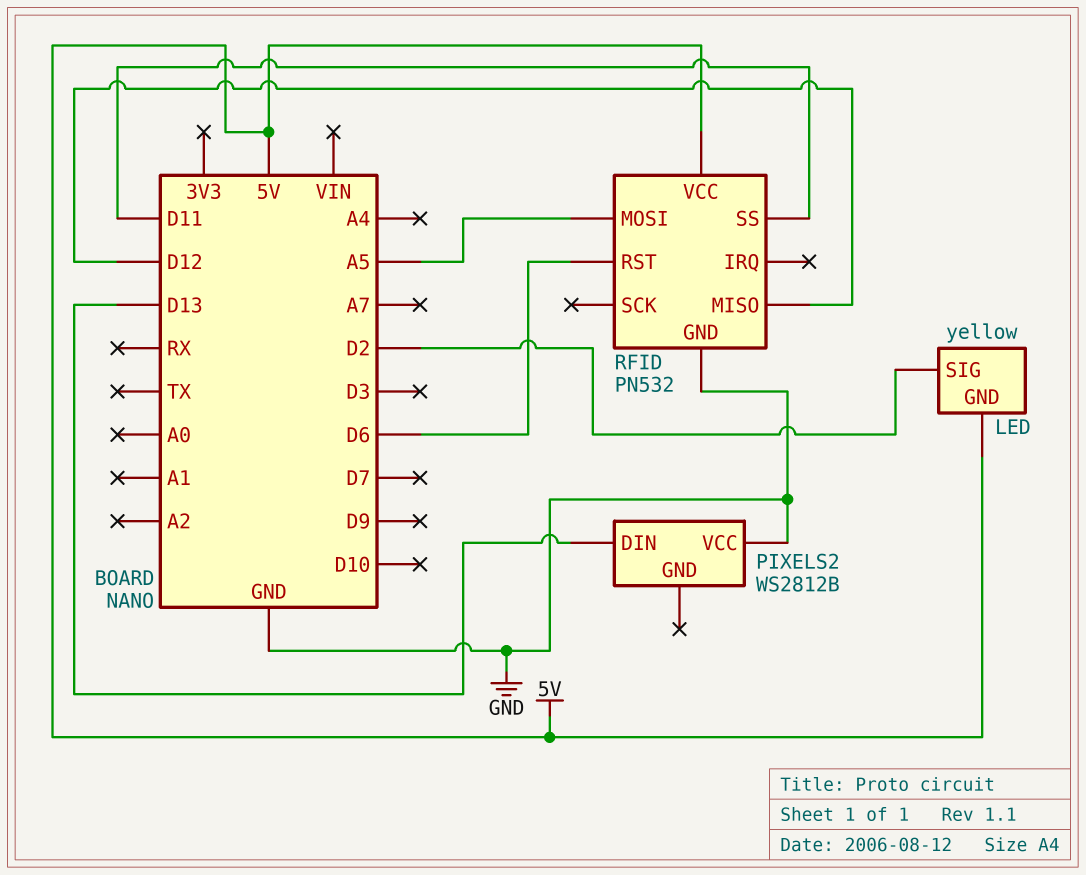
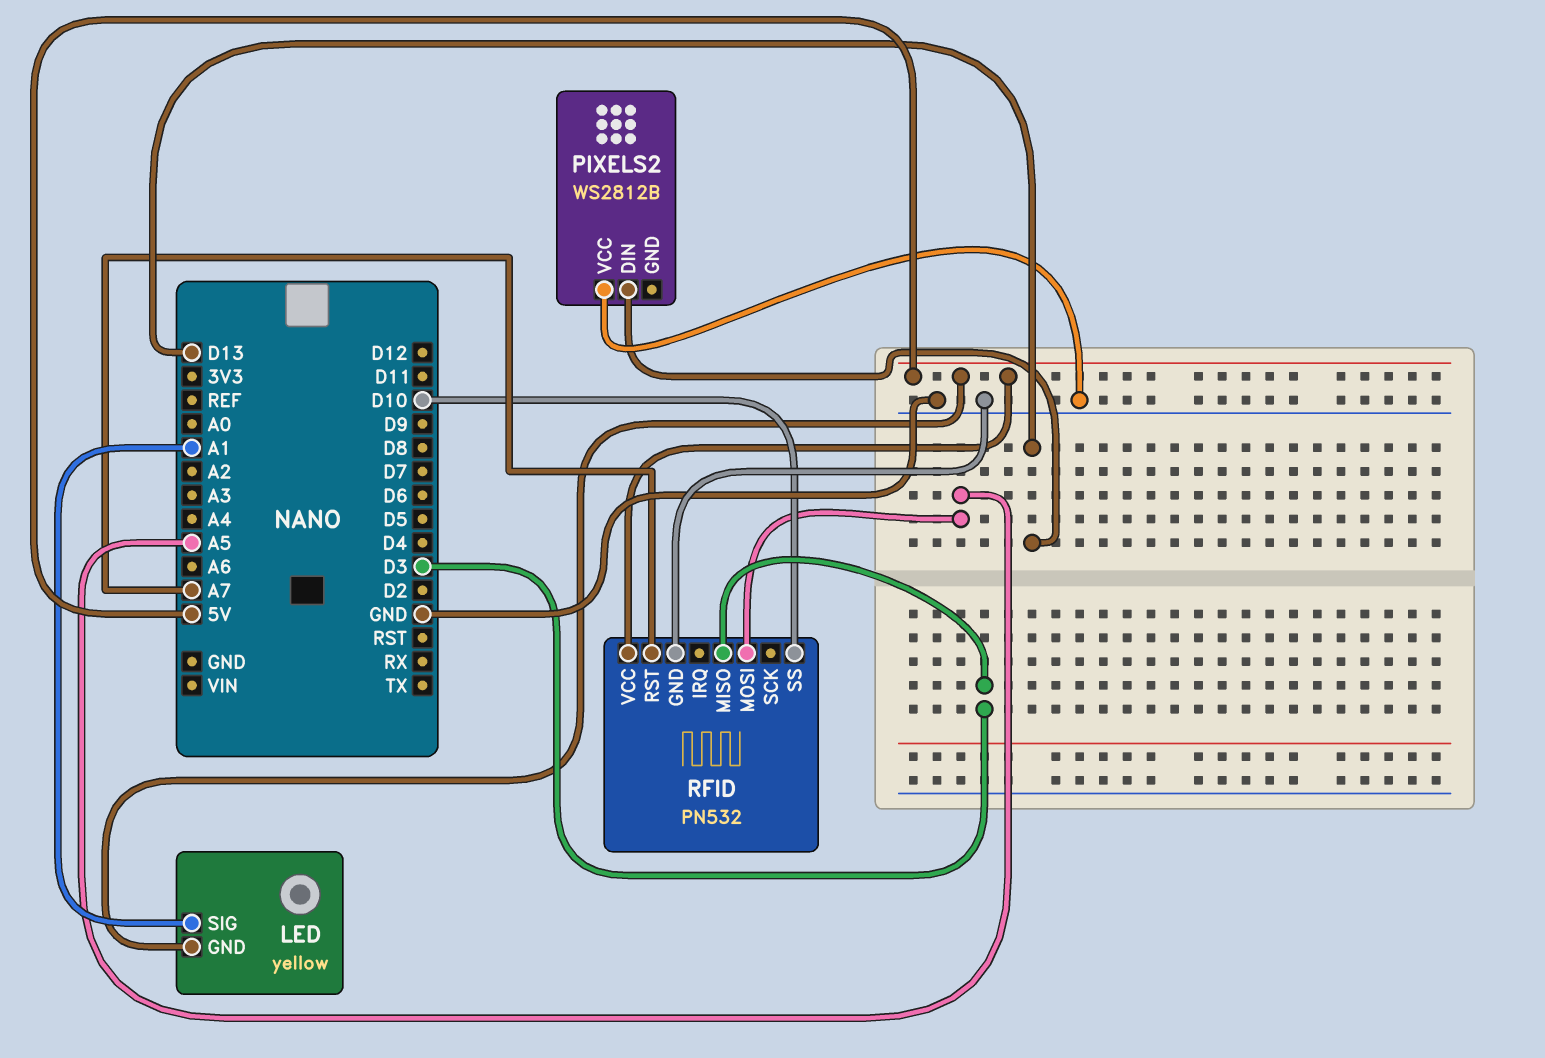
LED pin SIG: D2 -> A1
RFID pin MISO: D12 -> D3
RFID pin RST: D6 -> A7
RFID pin SS: D11 -> D10

